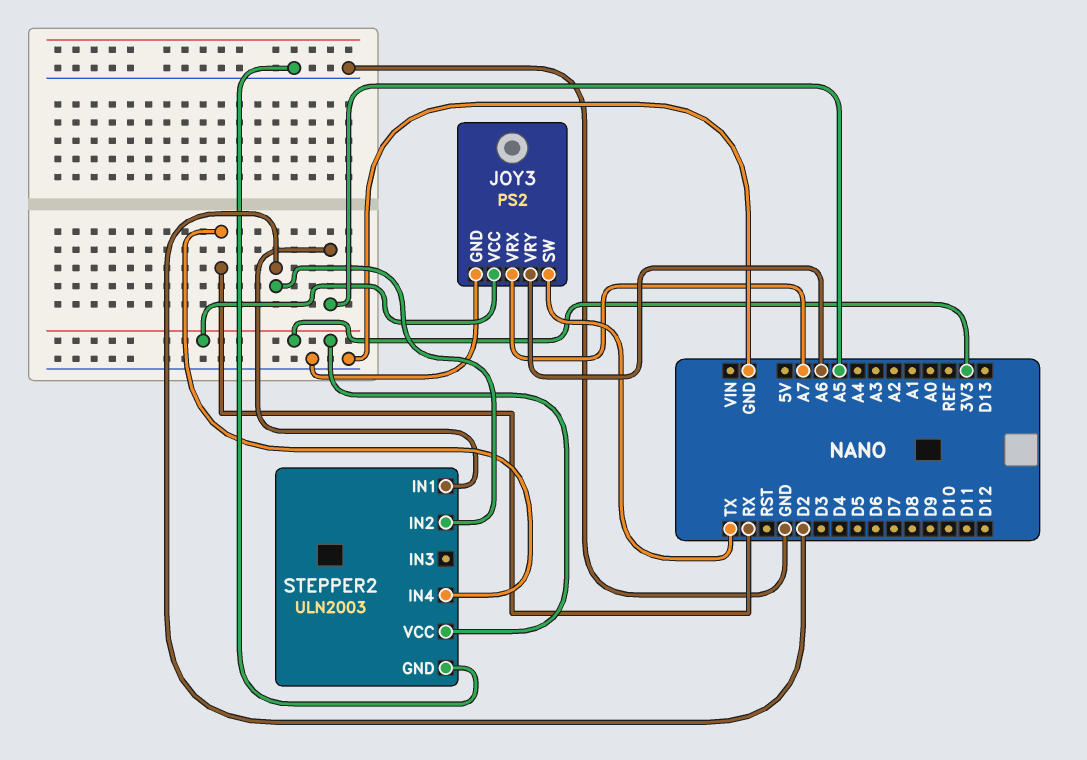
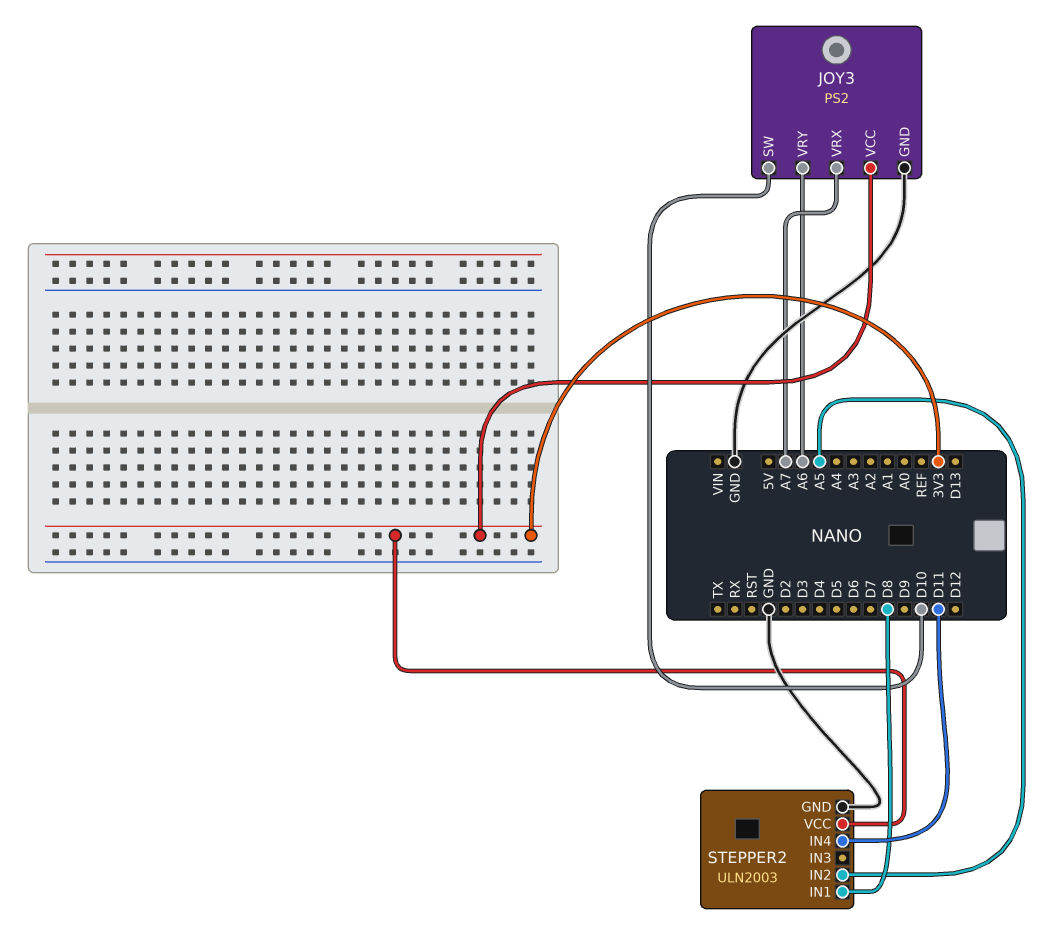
JOY3 pin SW: TX -> D10
STEPPER2 pin IN1: A5 -> D8
STEPPER2 pin IN2: D2 -> A5
STEPPER2 pin IN4: RX -> D11

